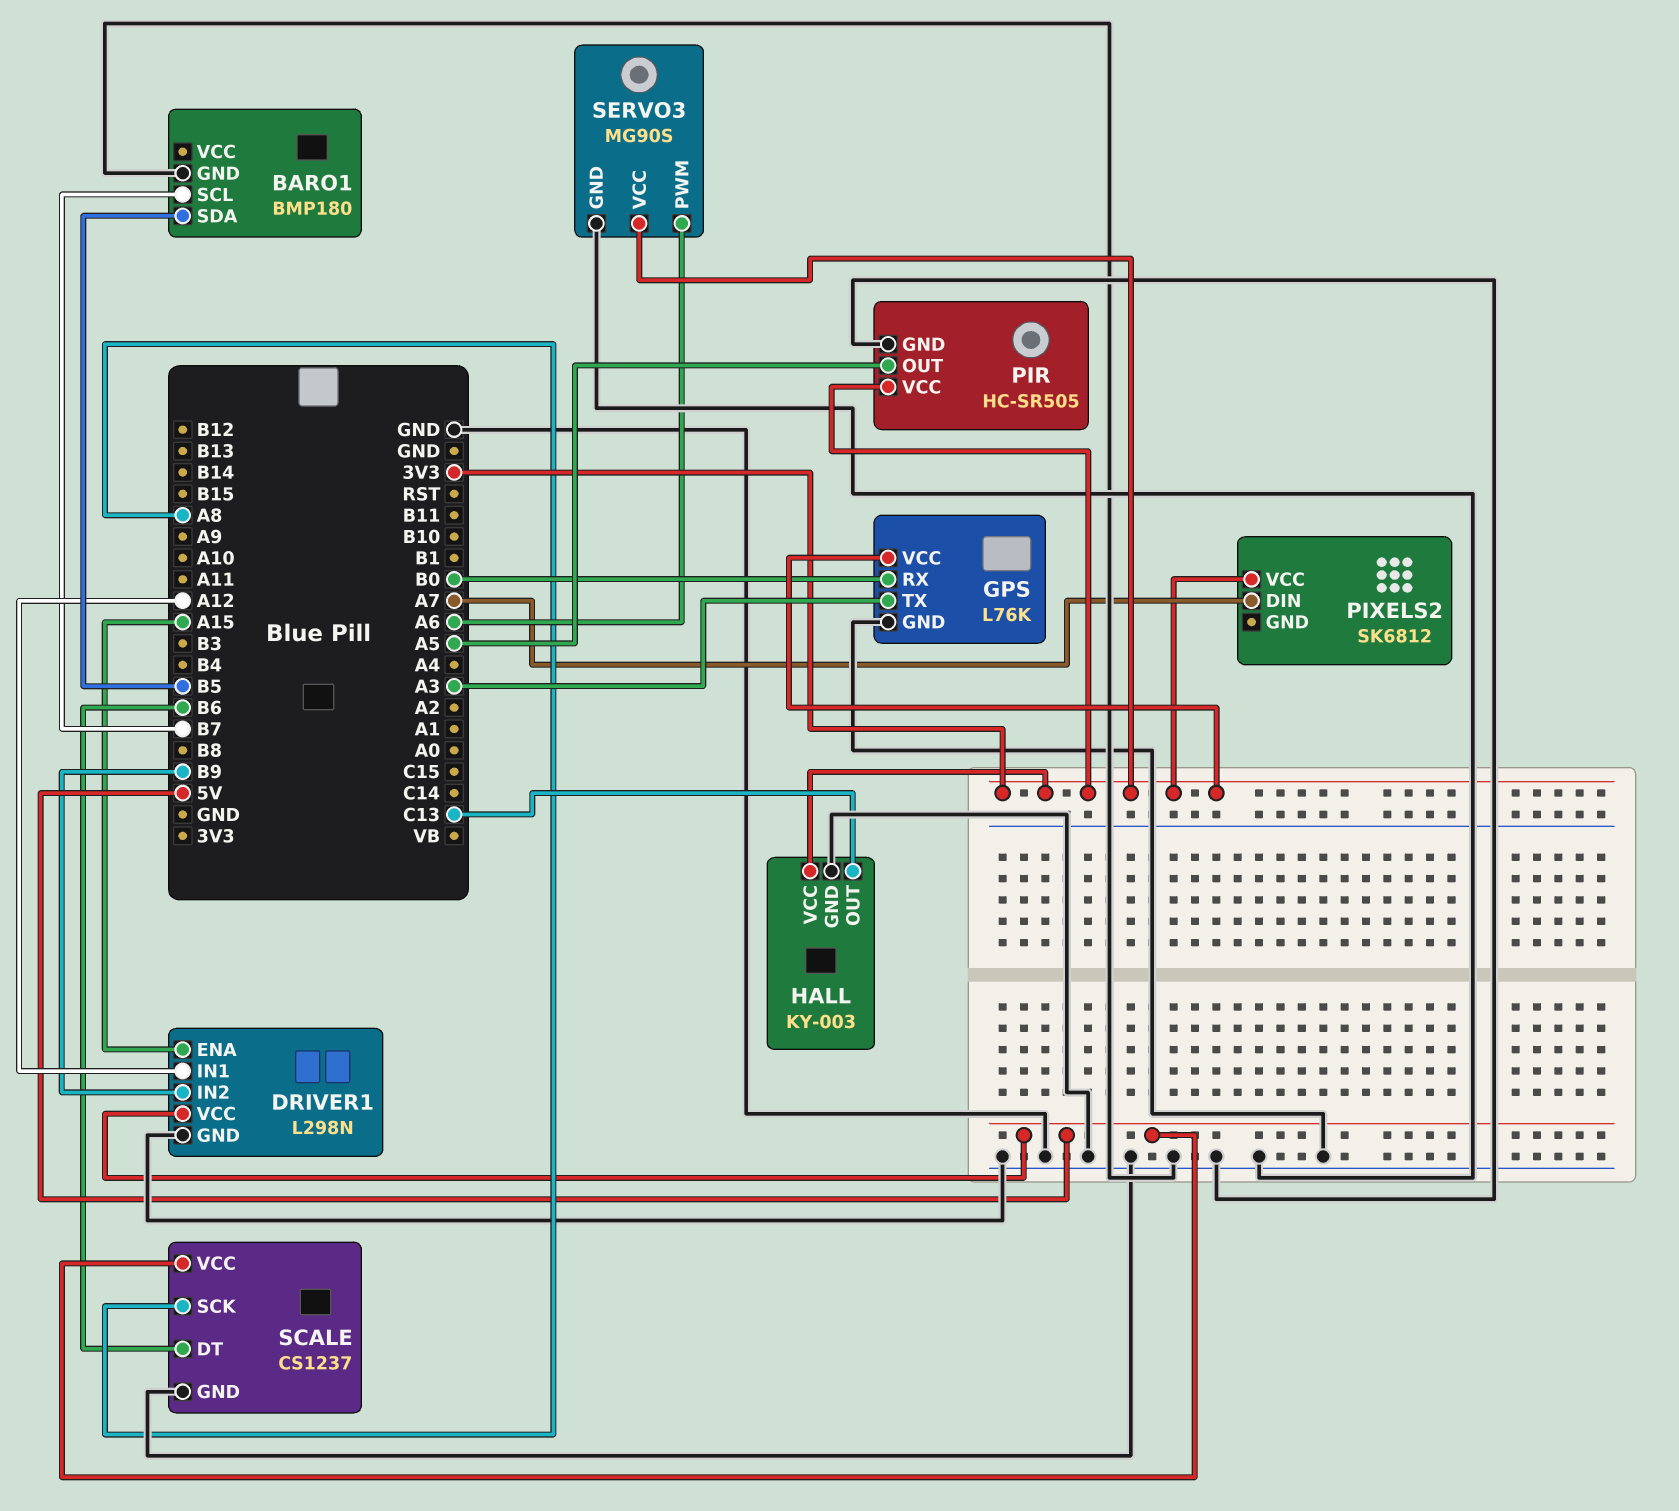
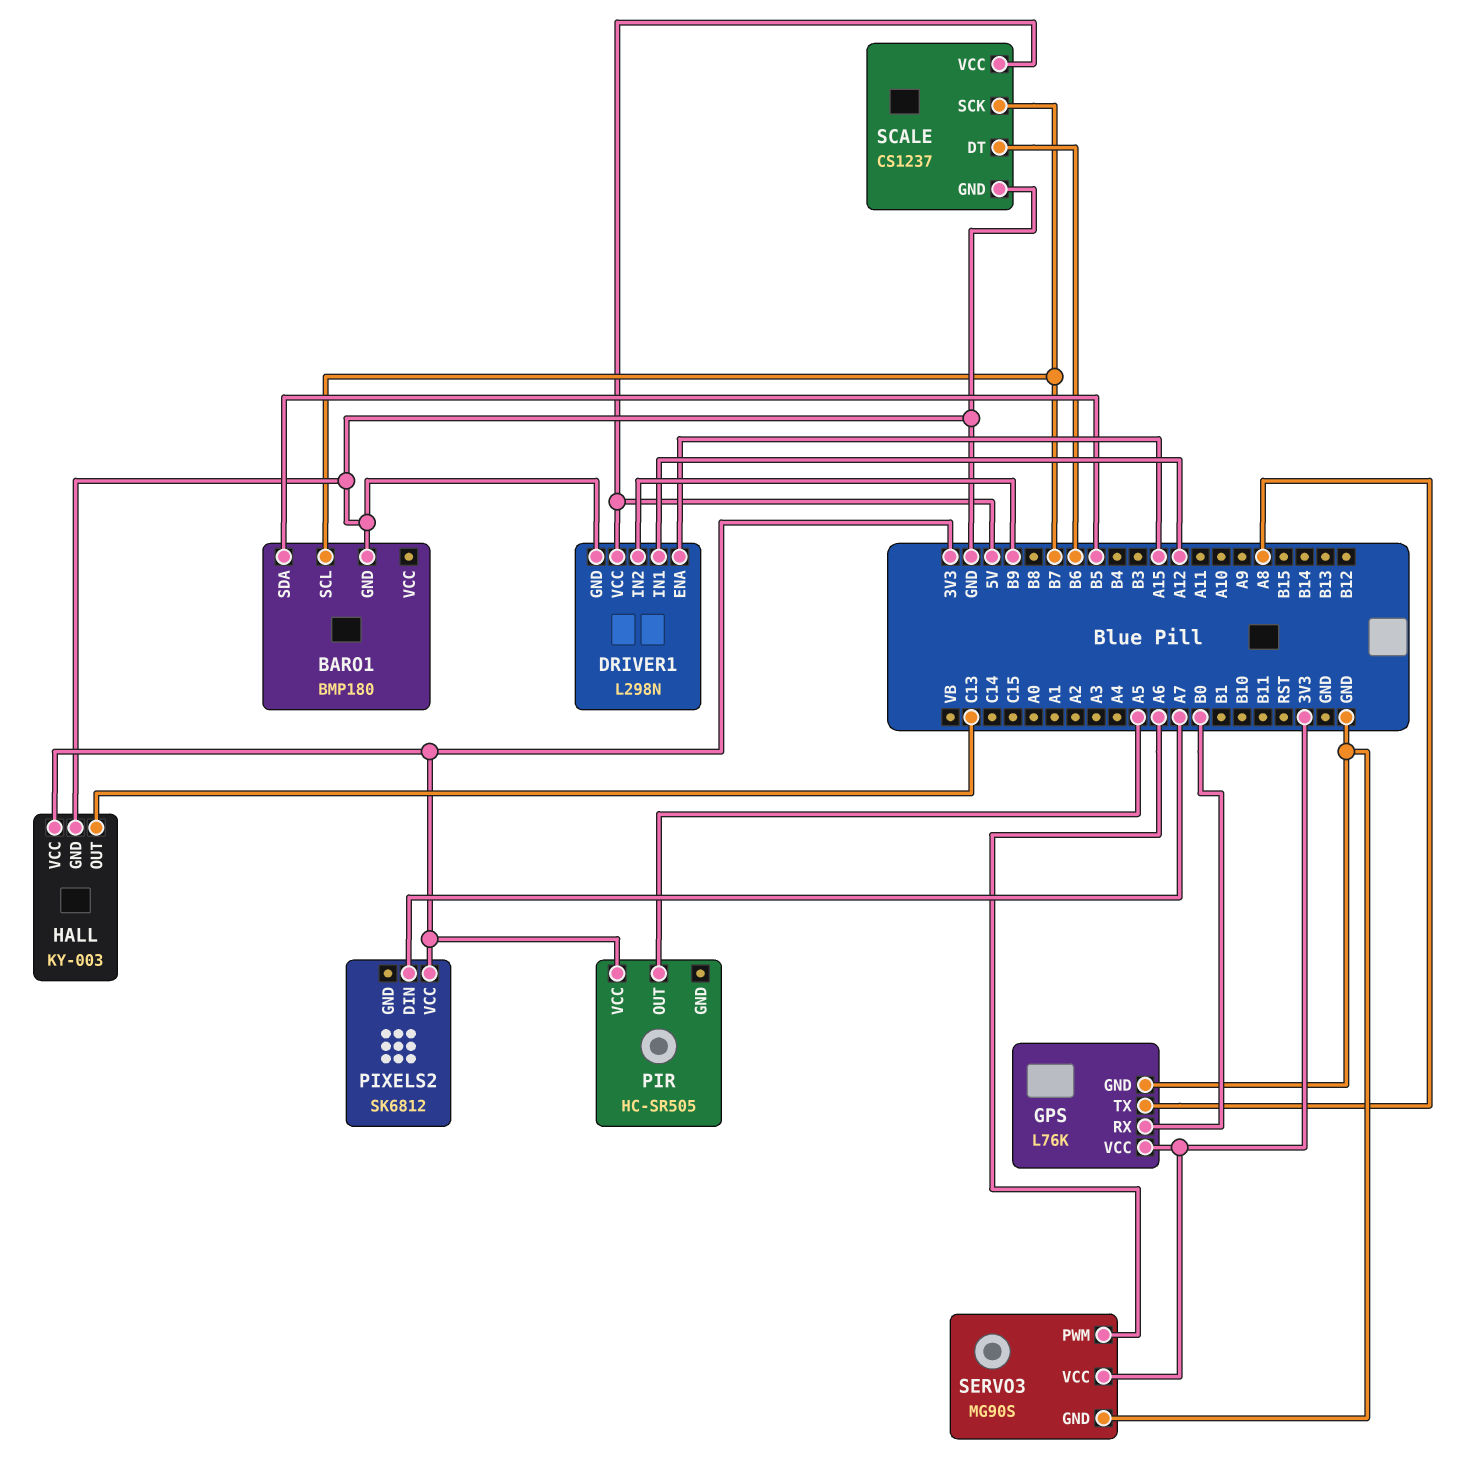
GPS pin TX: A3 -> A8
PIR pin GND: GND -> none
SCALE pin SCK: A8 -> B7

